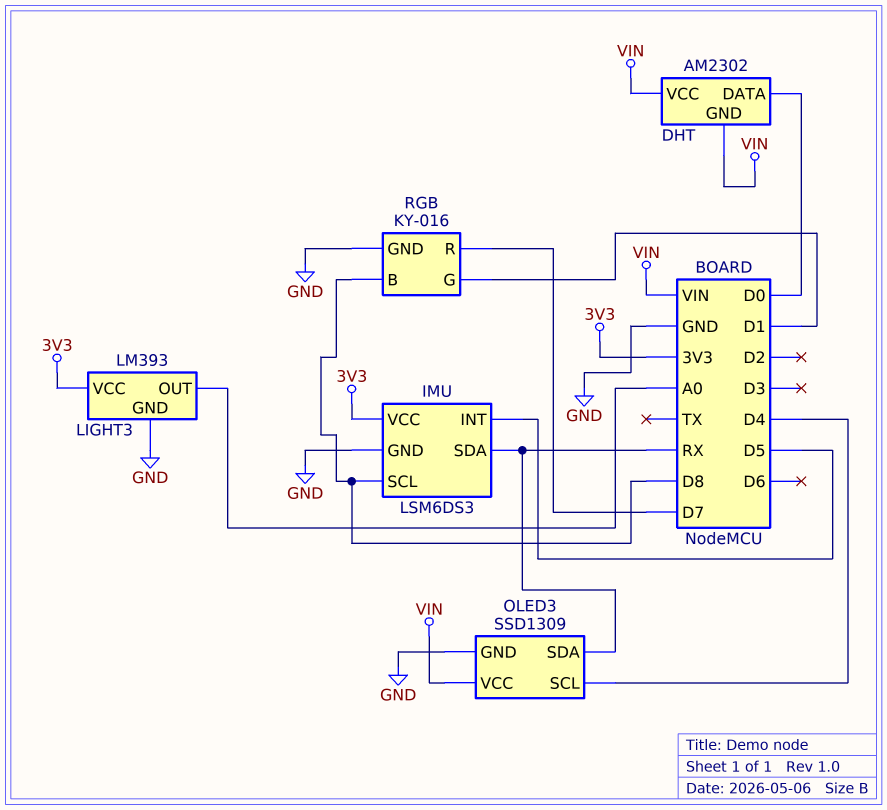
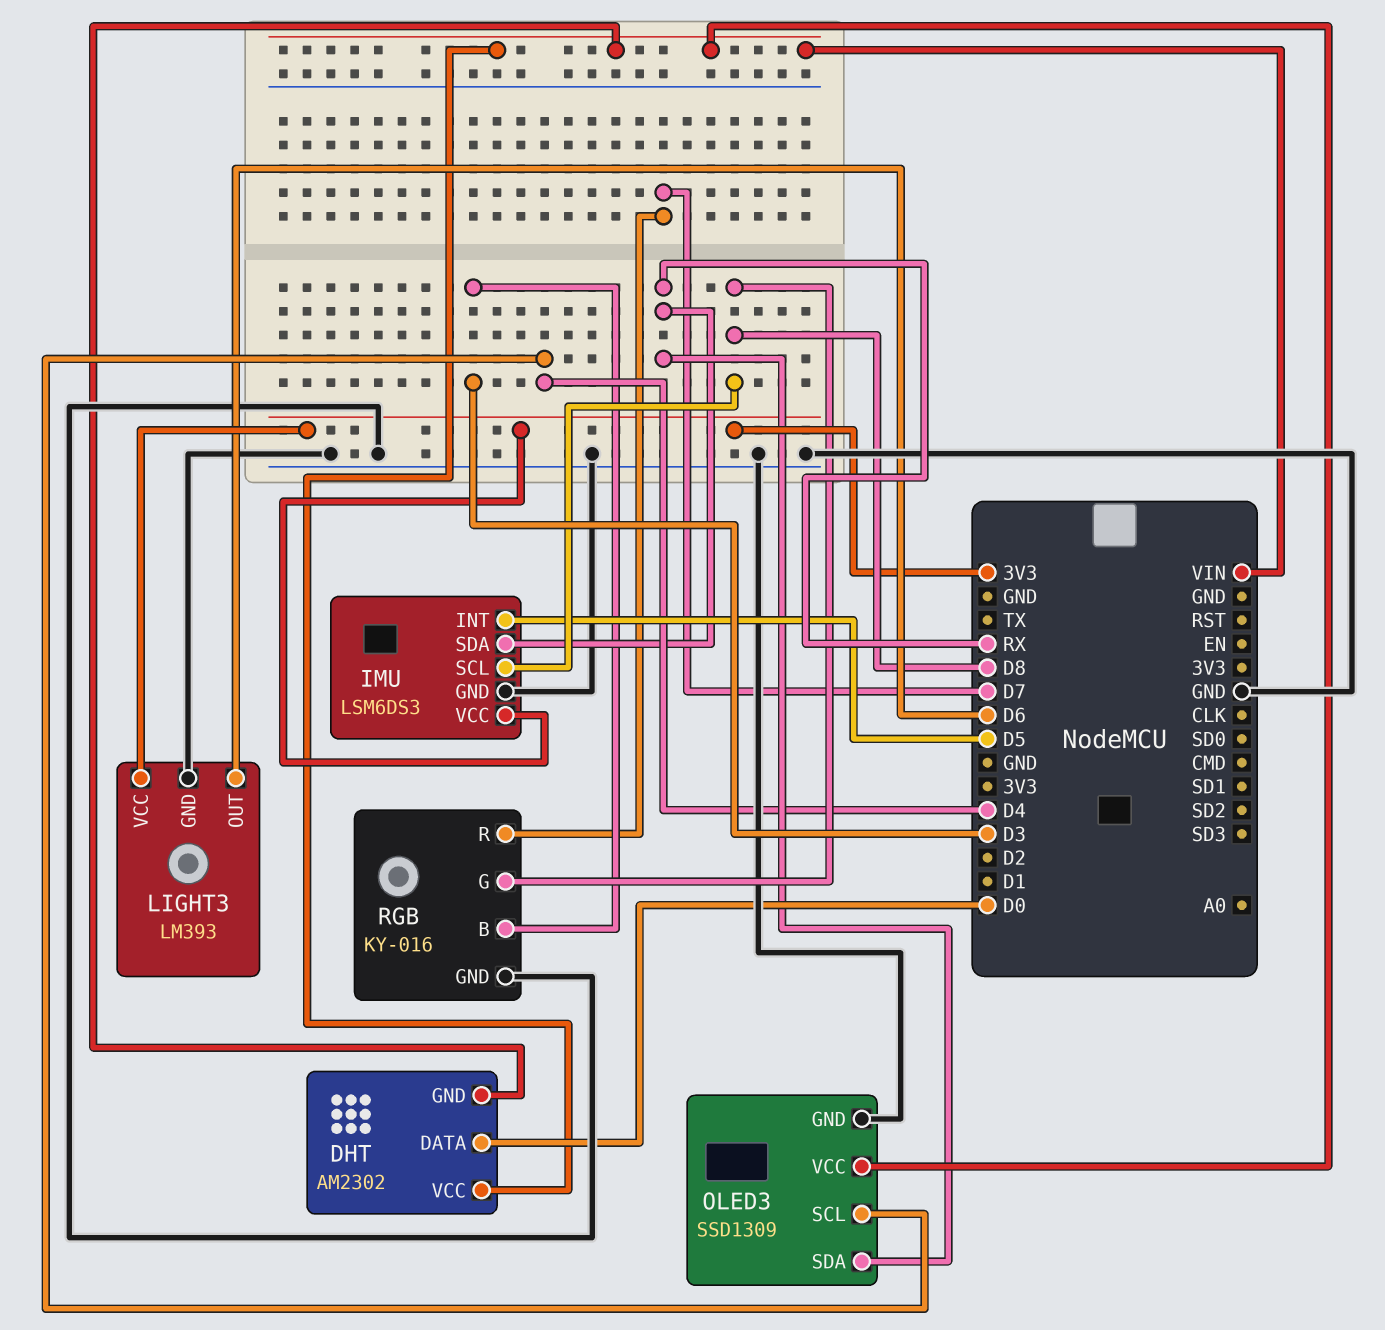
LIGHT3 pin OUT: A0 -> D6
RGB pin B: D8 -> D3
RGB pin G: D1 -> D8

